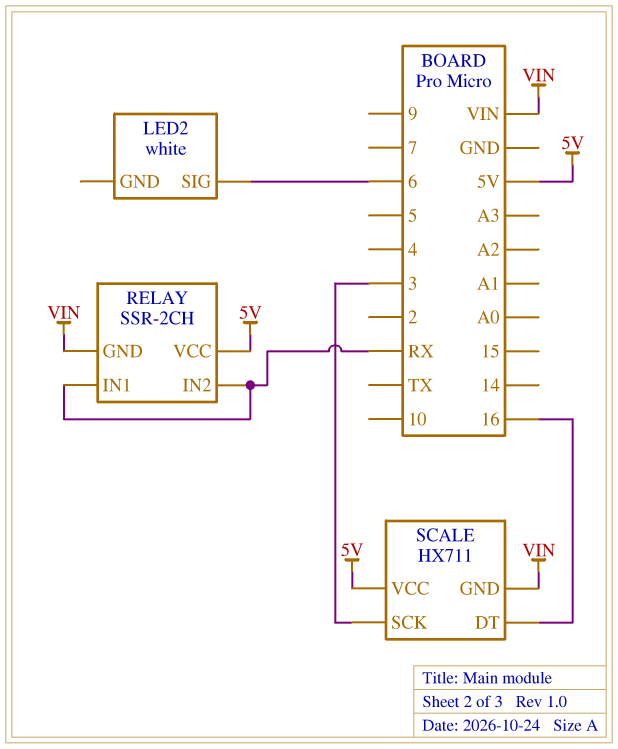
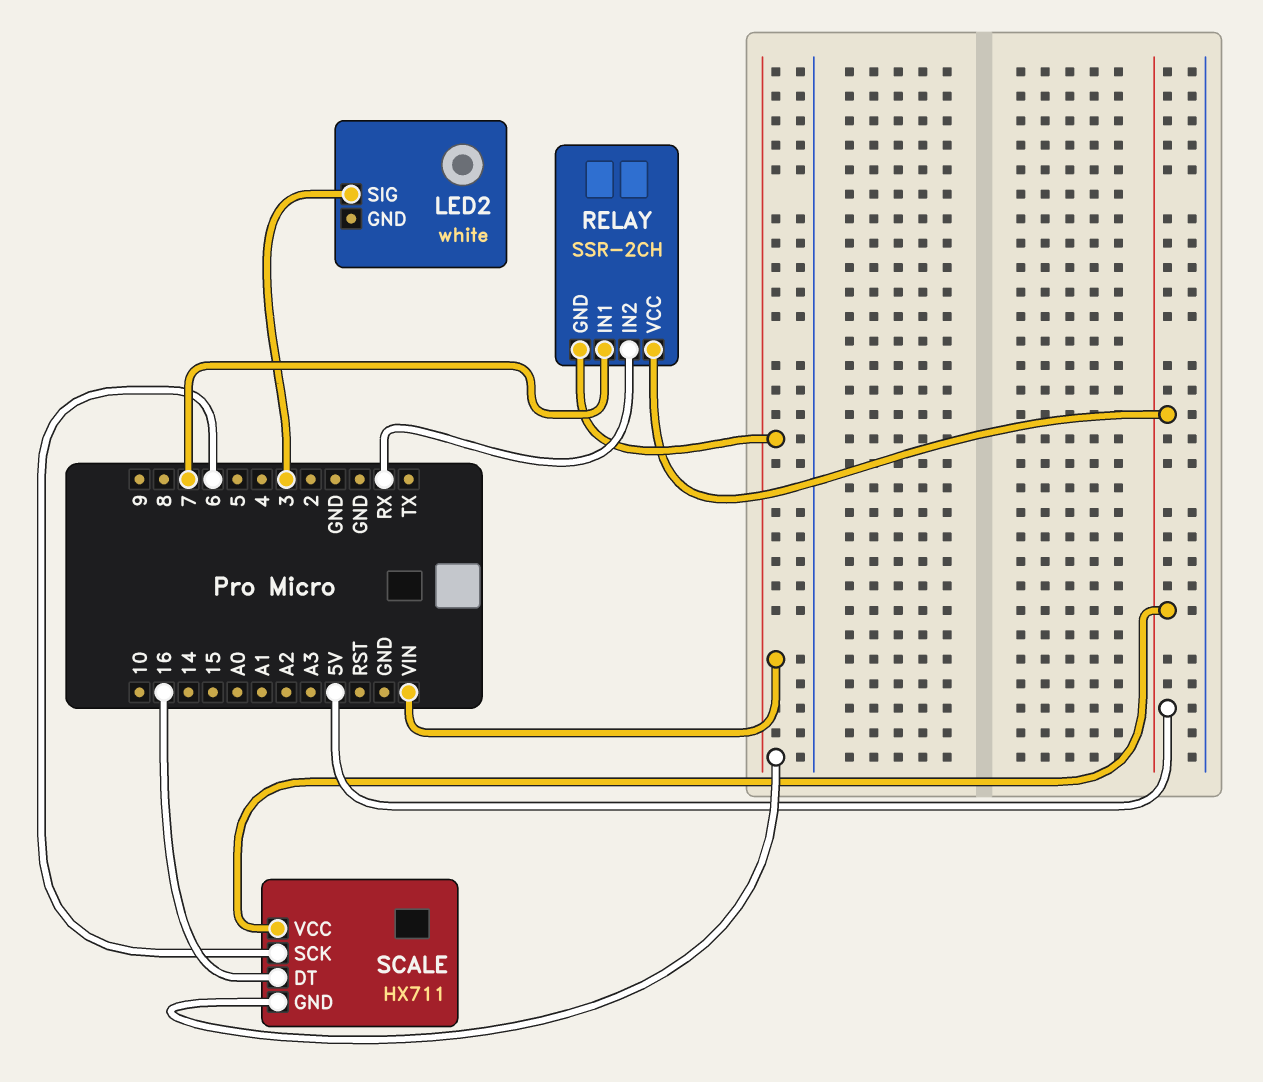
LED2 pin SIG: 6 -> 3
RELAY pin IN1: RX -> 7
SCALE pin SCK: 3 -> 6

